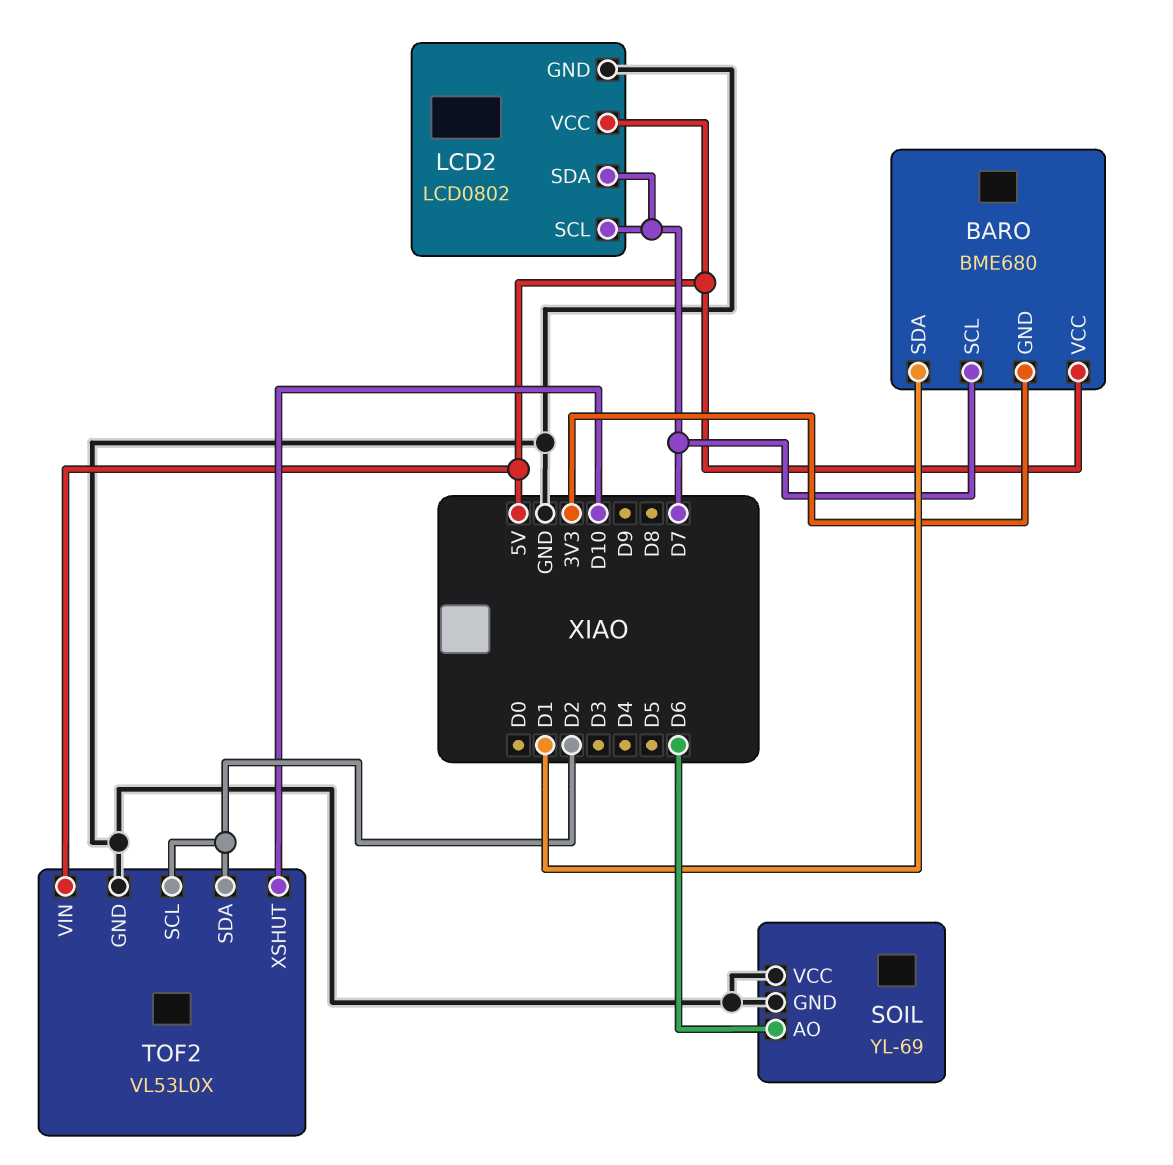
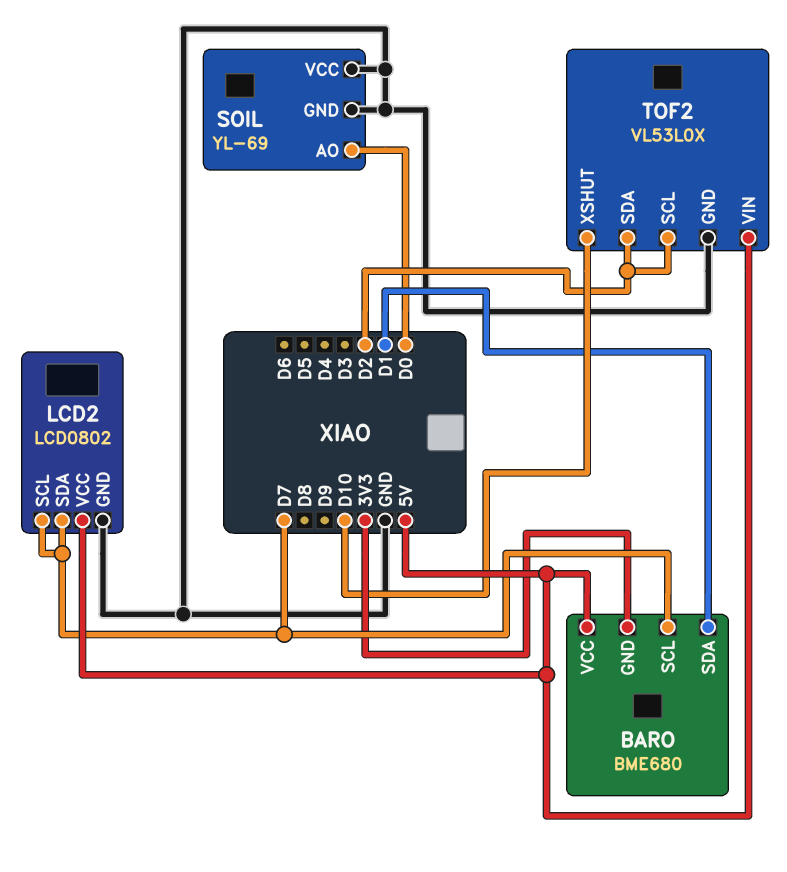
SOIL pin AO: D6 -> D0

